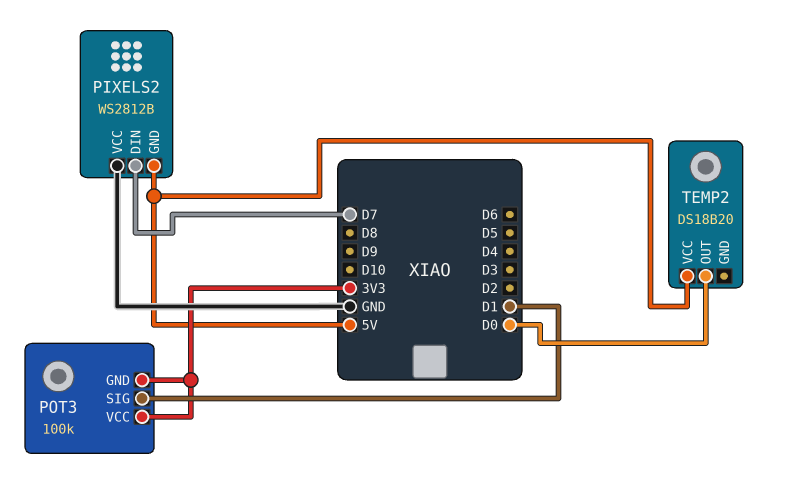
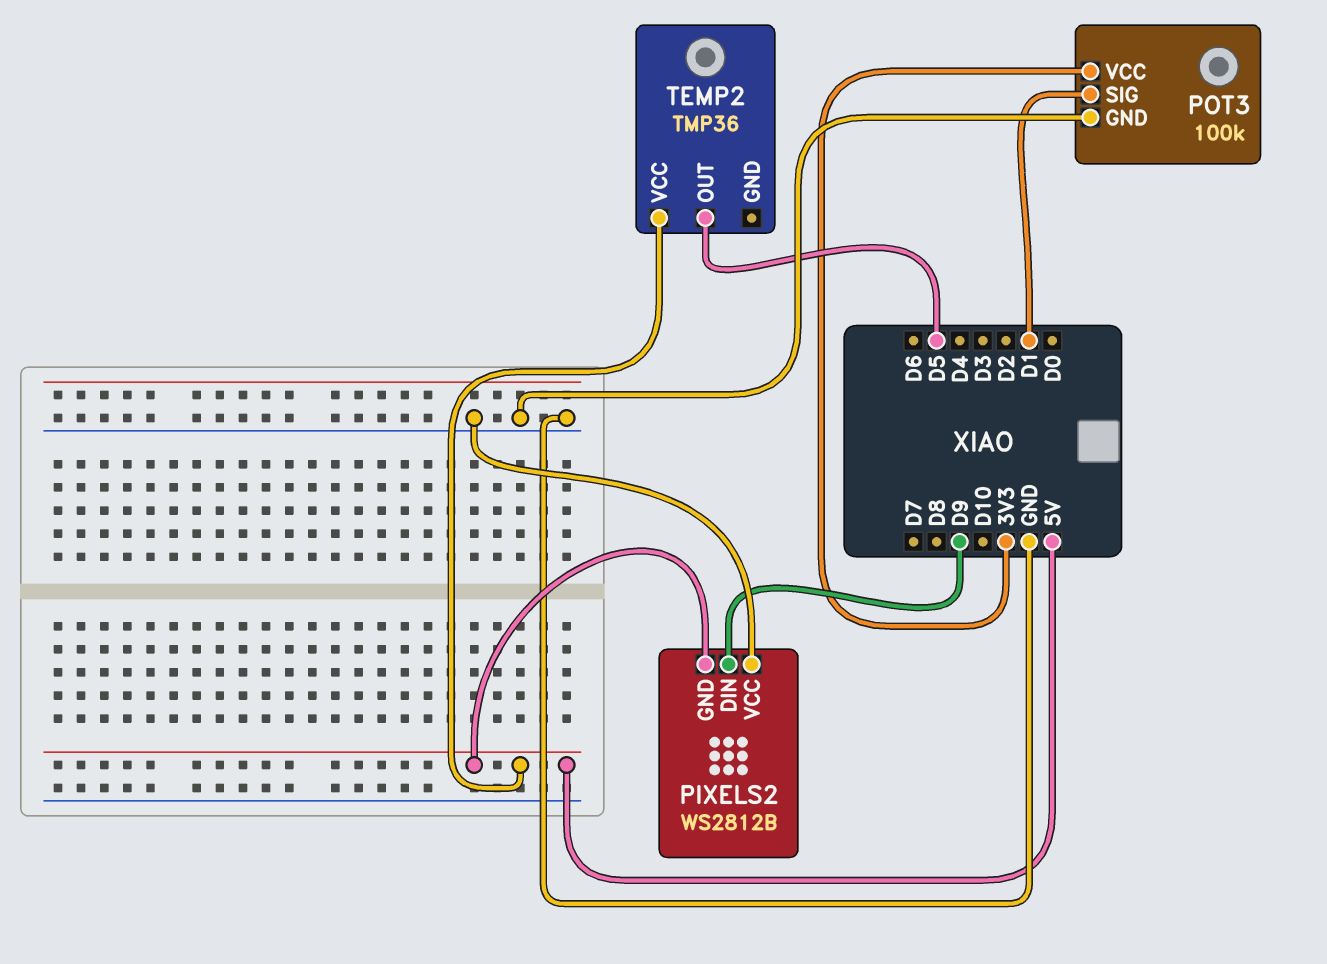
PIXELS2 pin DIN: D7 -> D9
POT3 pin GND: 3V3 -> GND
TEMP2: DS18B20 -> TMP36
TEMP2 pin OUT: D0 -> D5

